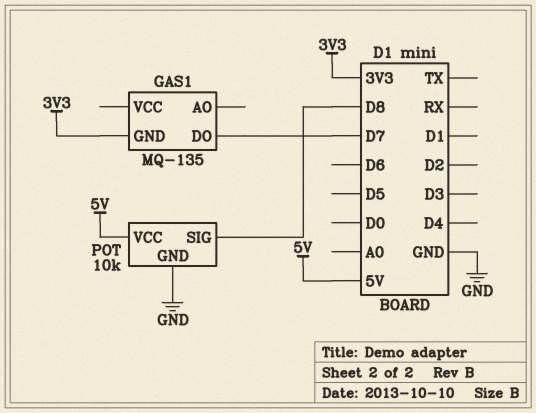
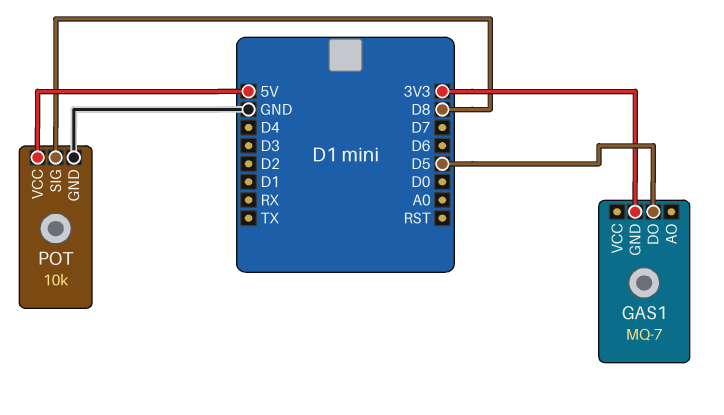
GAS1: MQ-135 -> MQ-7
GAS1 pin DO: D7 -> D5

